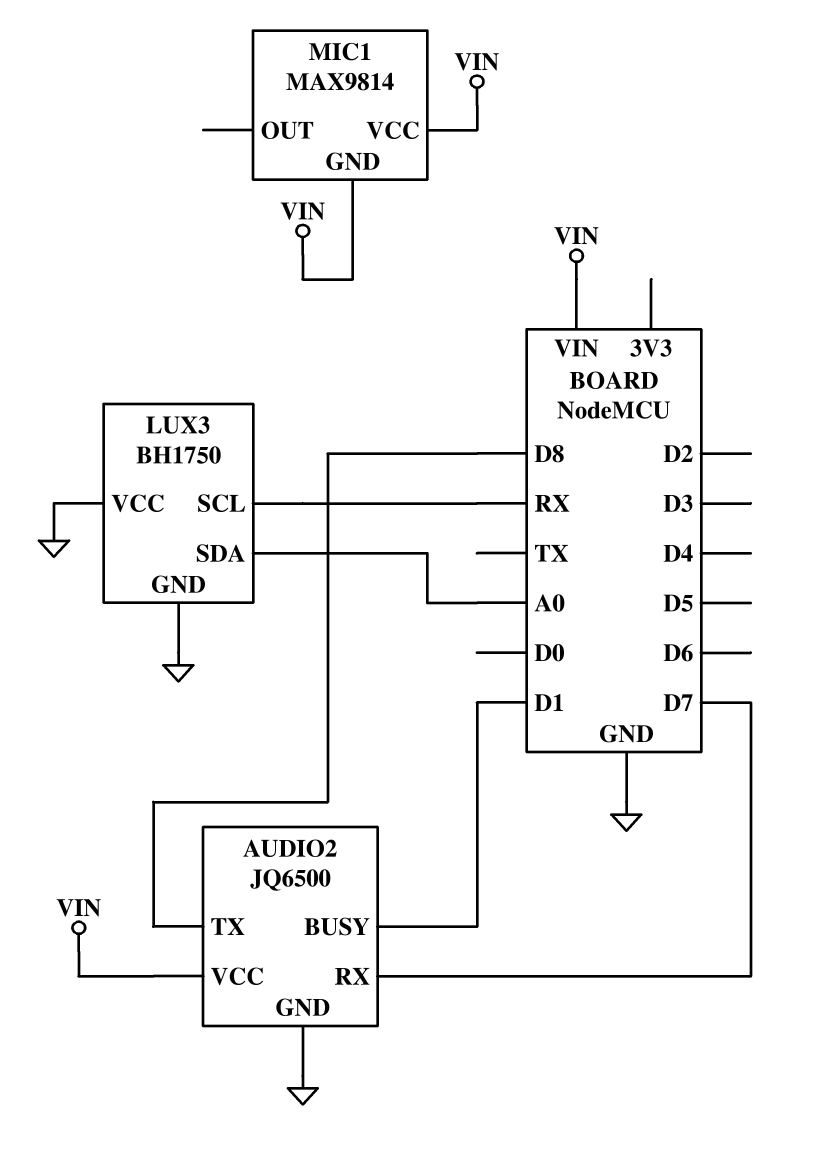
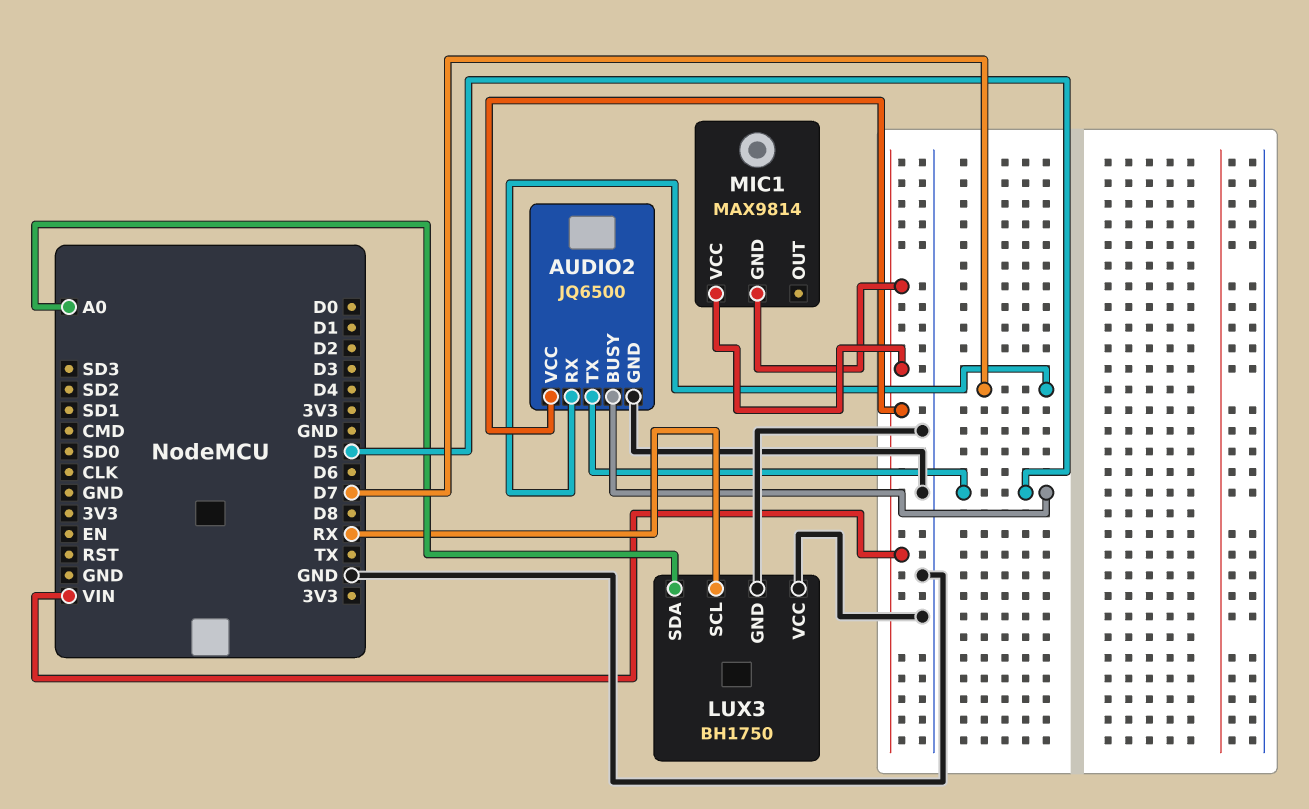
AUDIO2 pin BUSY: D1 -> D5
AUDIO2 pin TX: D8 -> D5

